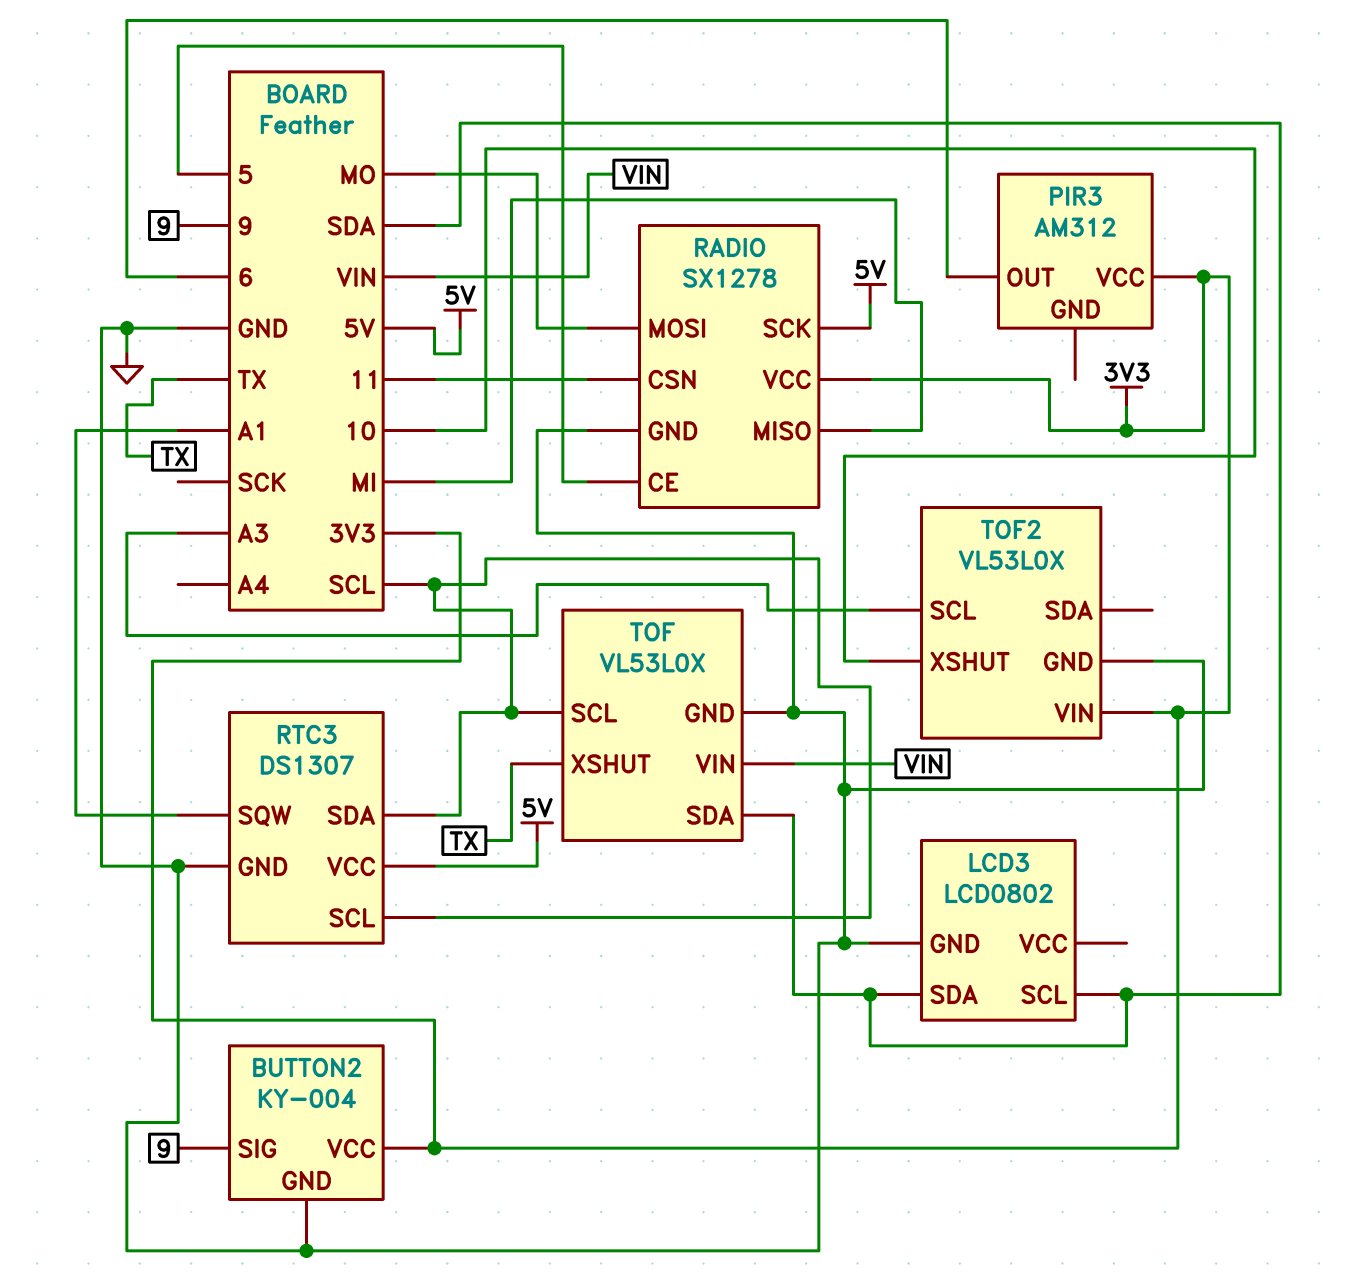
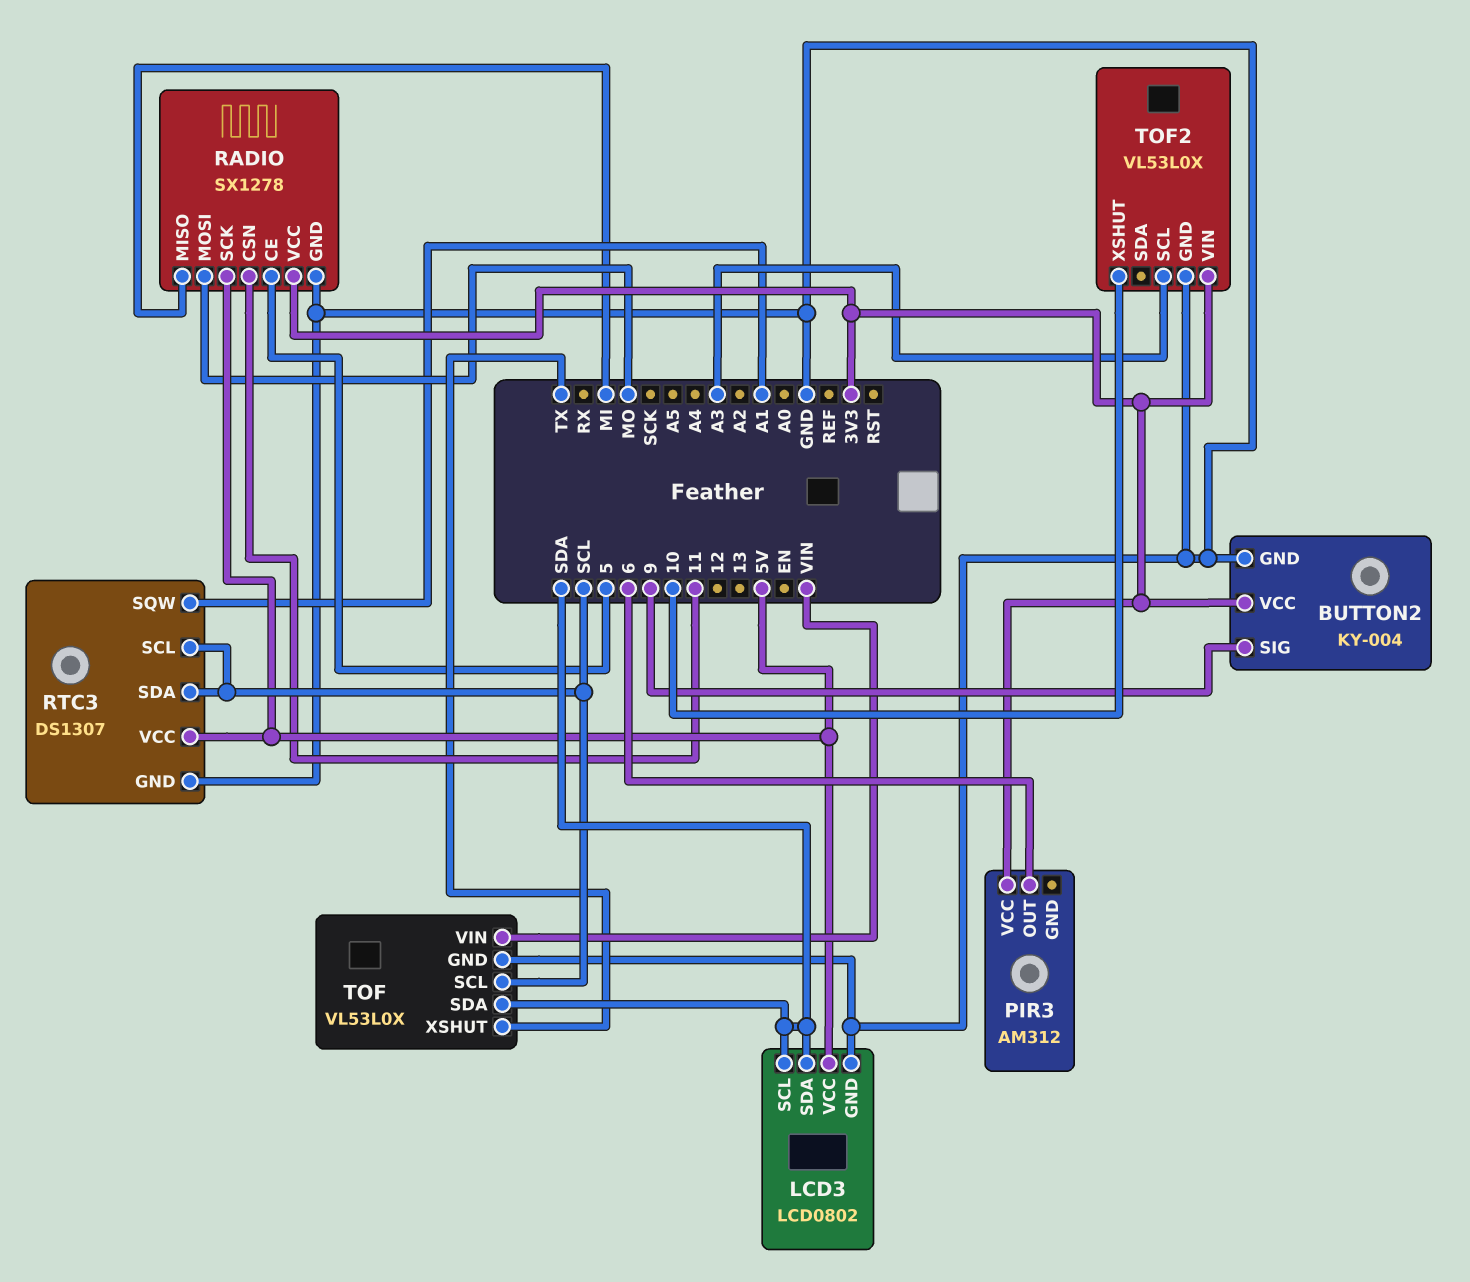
LCD3 pin VCC: none -> 5V

